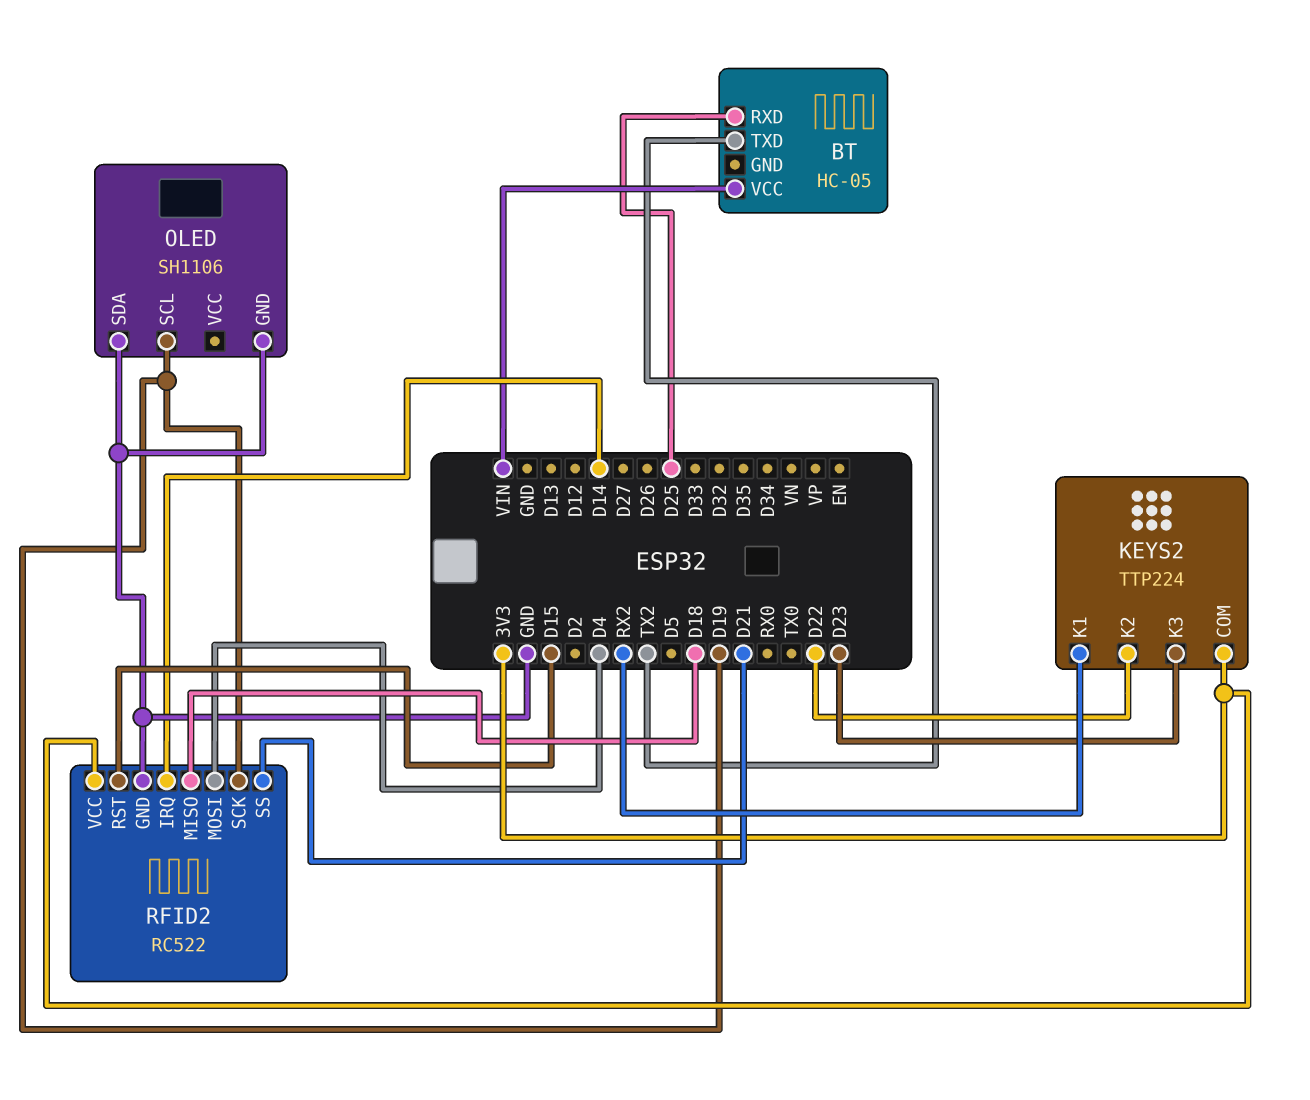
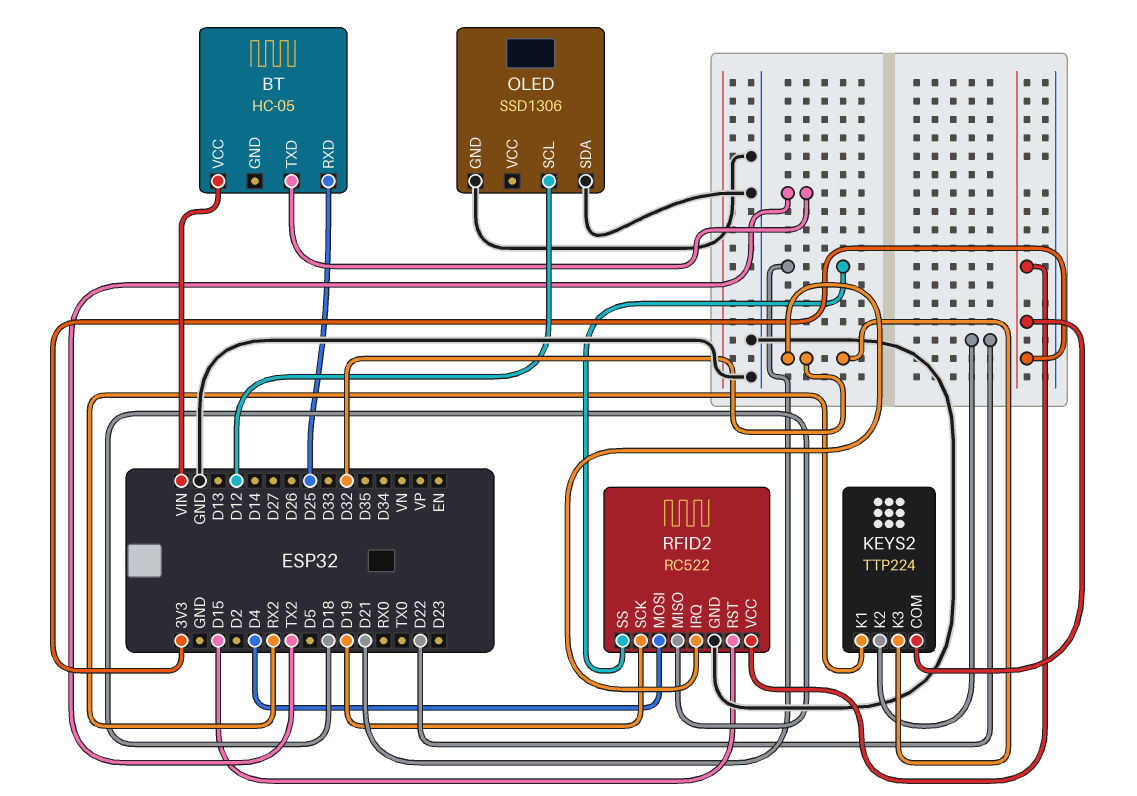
KEYS2 pin K3: D23 -> D32
OLED: SH1106 -> SSD1306
OLED pin SCL: D19 -> D12
RFID2 pin IRQ: D14 -> D32

